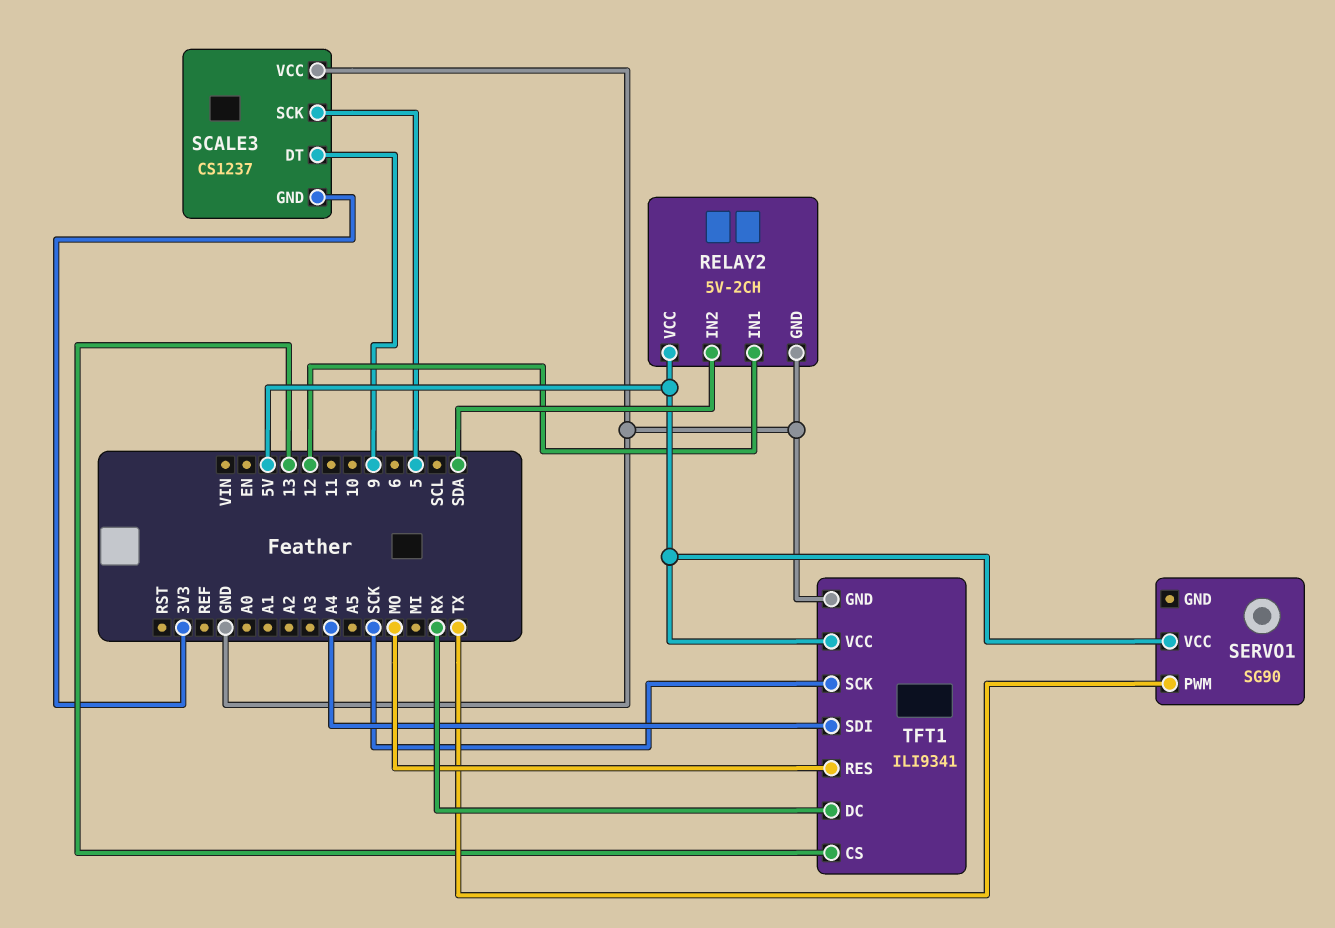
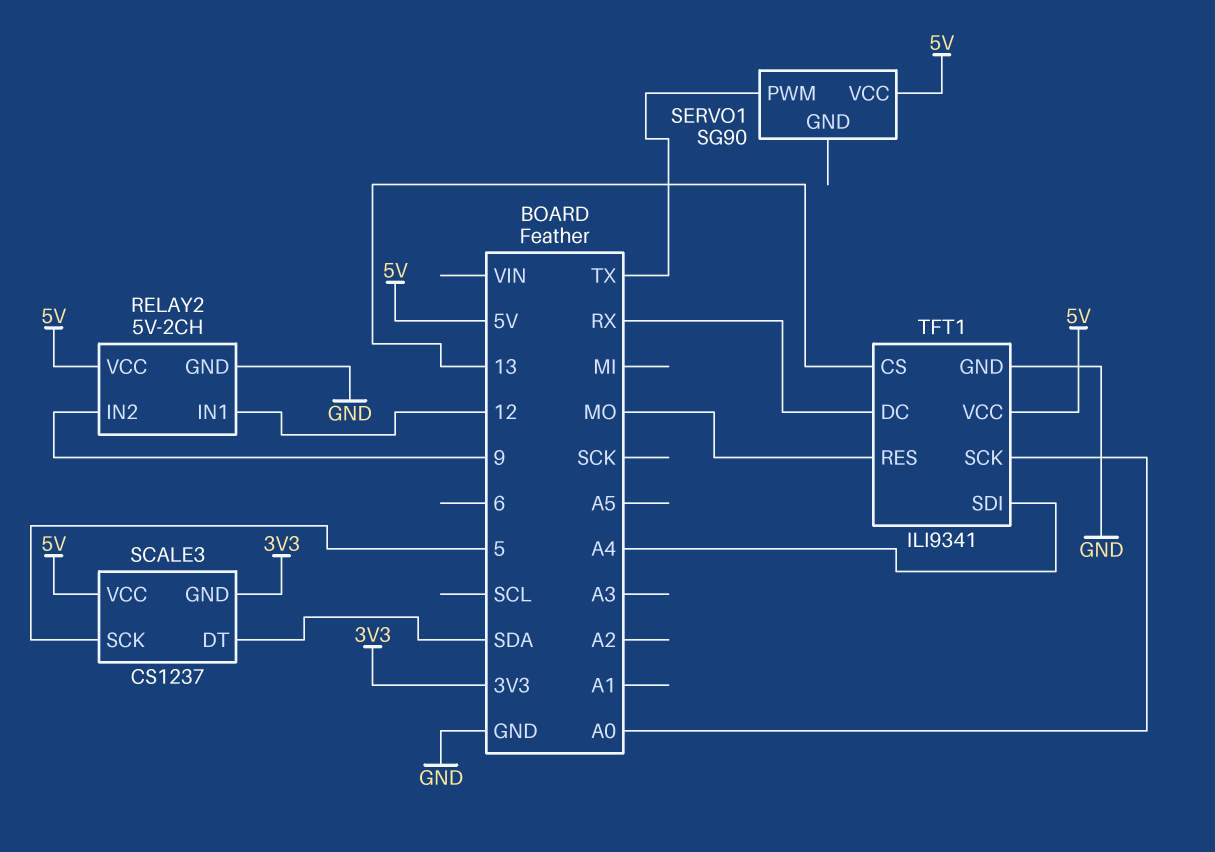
RELAY2 pin IN2: SDA -> 9
SCALE3 pin DT: 9 -> SDA
SCALE3 pin VCC: GND -> 5V
TFT1 pin SCK: SCK -> A0

